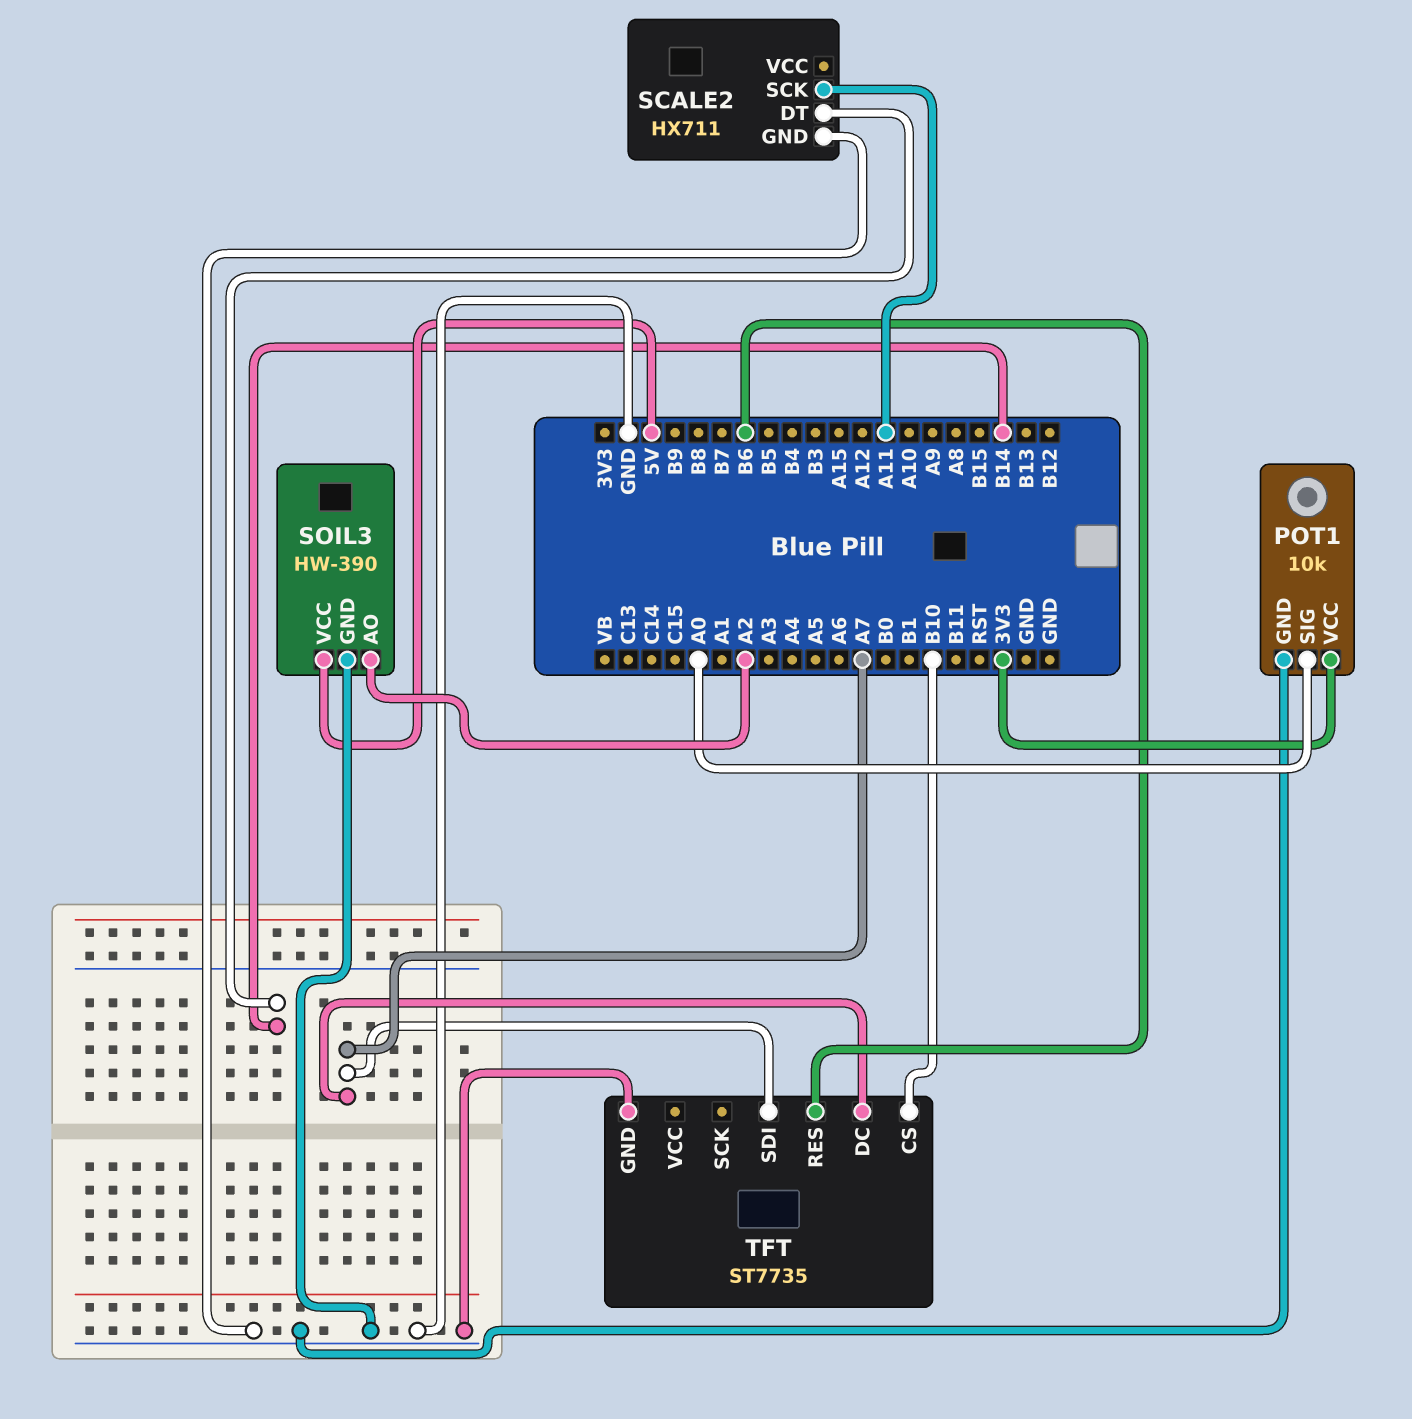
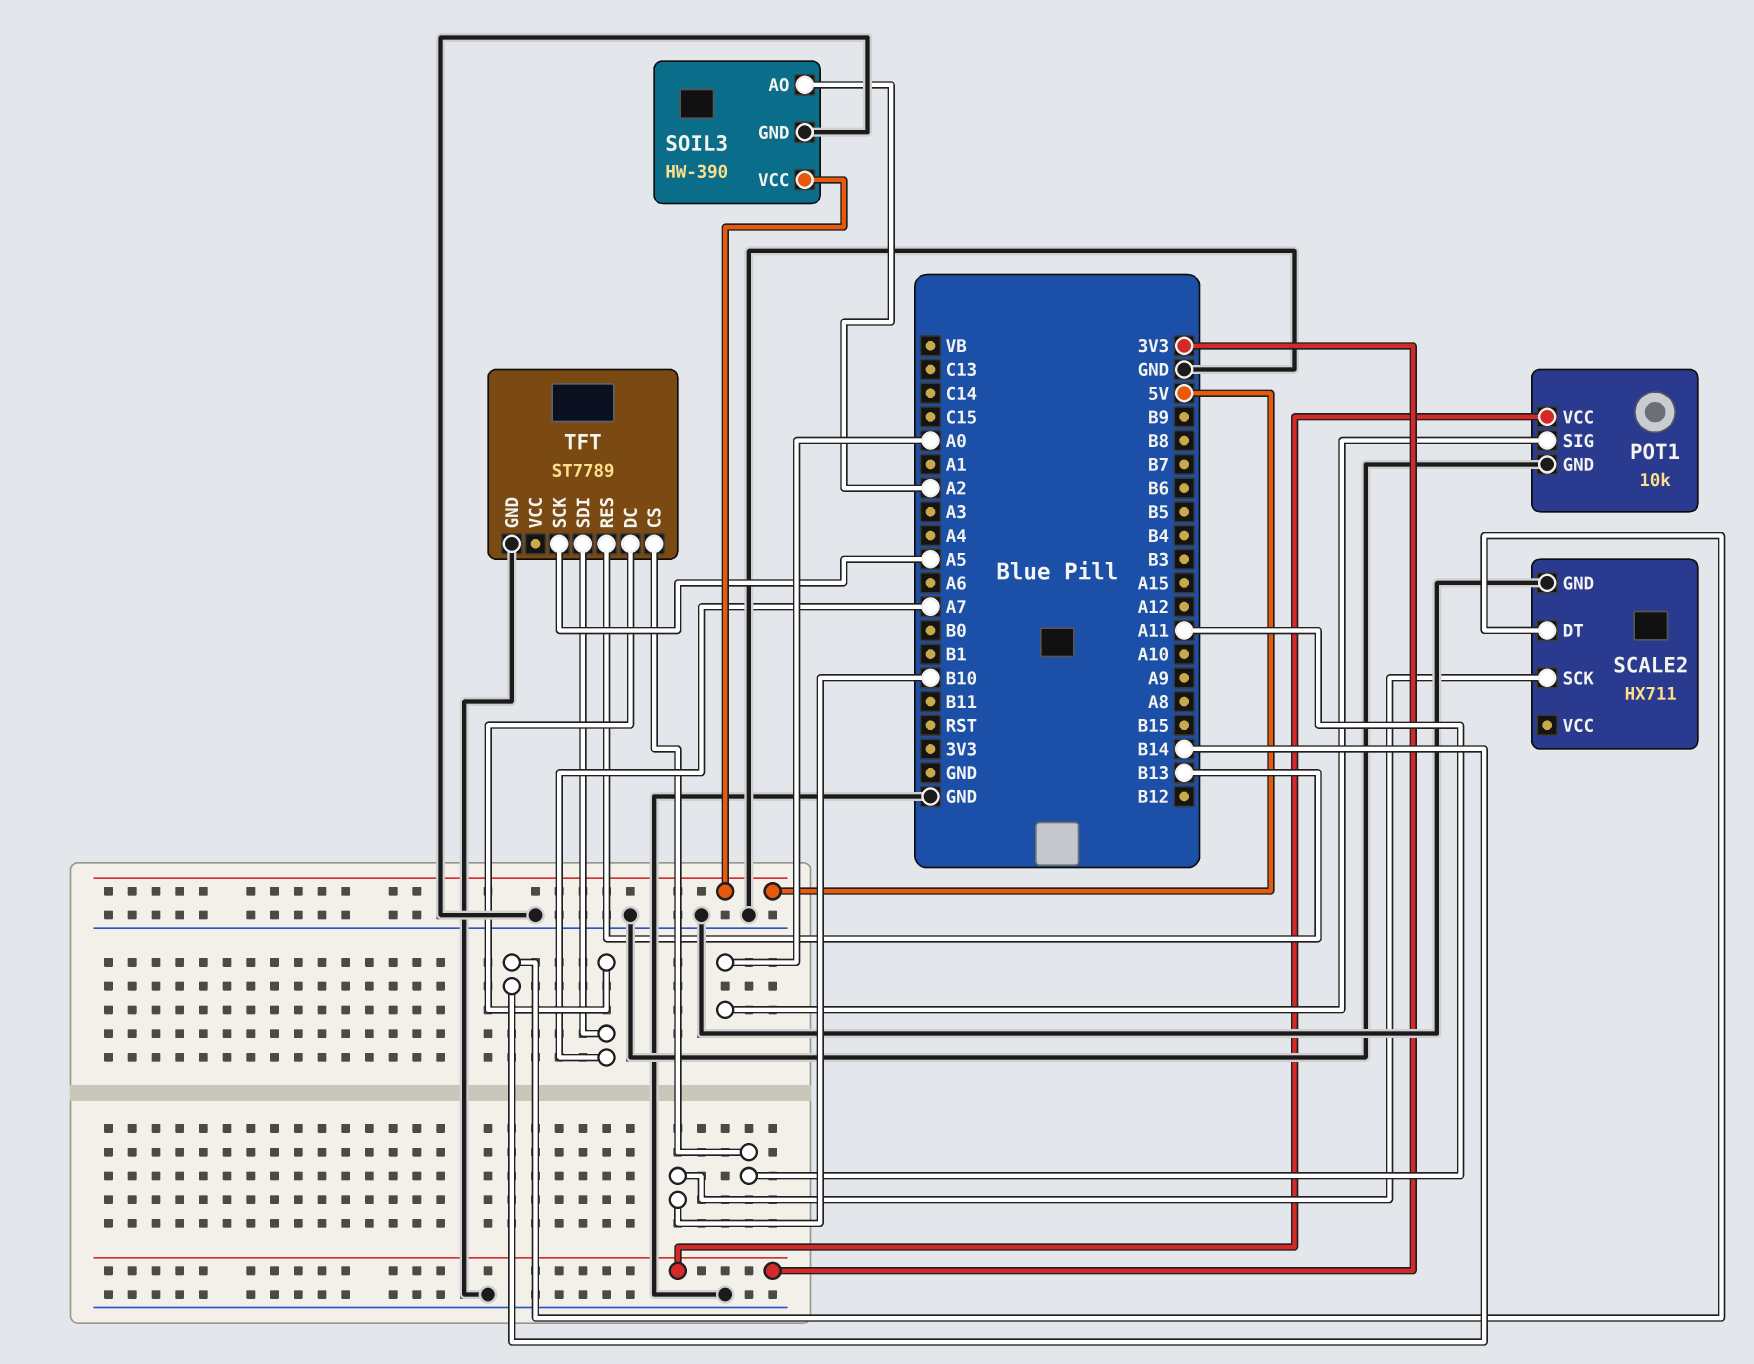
SCALE2 pin SCK: A11 -> B10
TFT: ST7735 -> ST7789
TFT pin CS: B10 -> A11
TFT pin RES: B6 -> B13
TFT pin SCK: none -> A5

